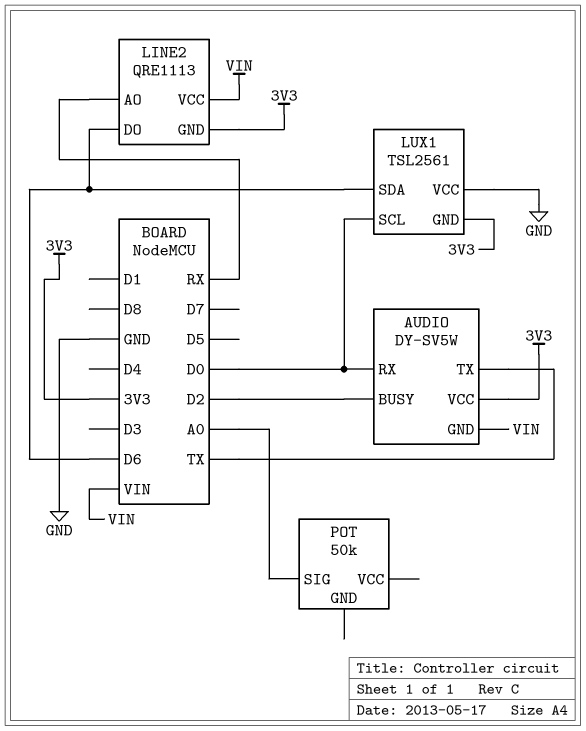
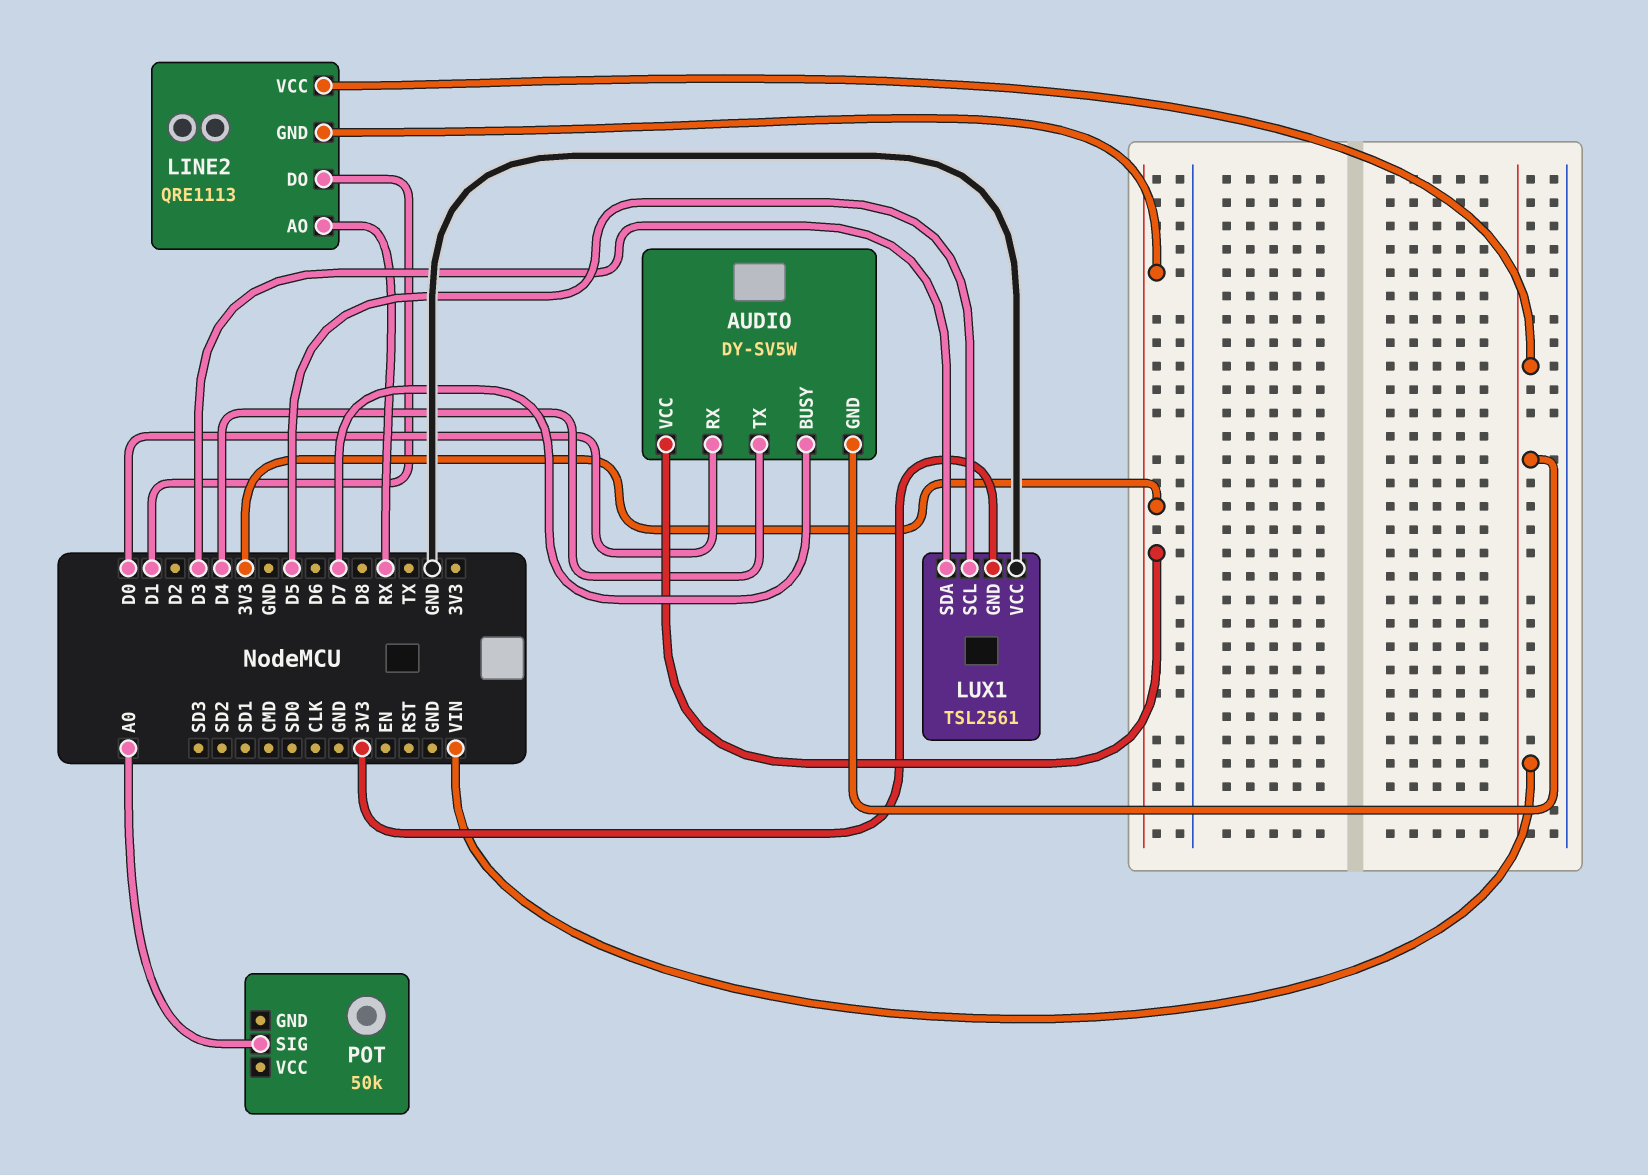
AUDIO pin BUSY: D2 -> D7
AUDIO pin TX: TX -> D4
LINE2 pin DO: D6 -> D1
LUX1 pin SCL: D0 -> D5
LUX1 pin SDA: D6 -> D3

